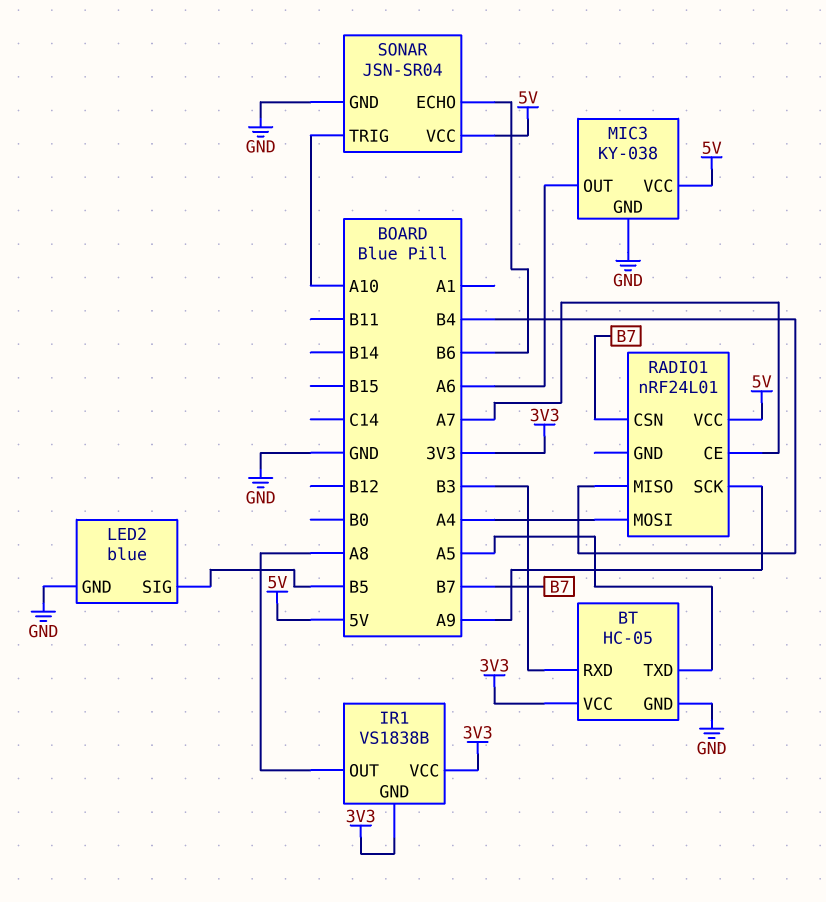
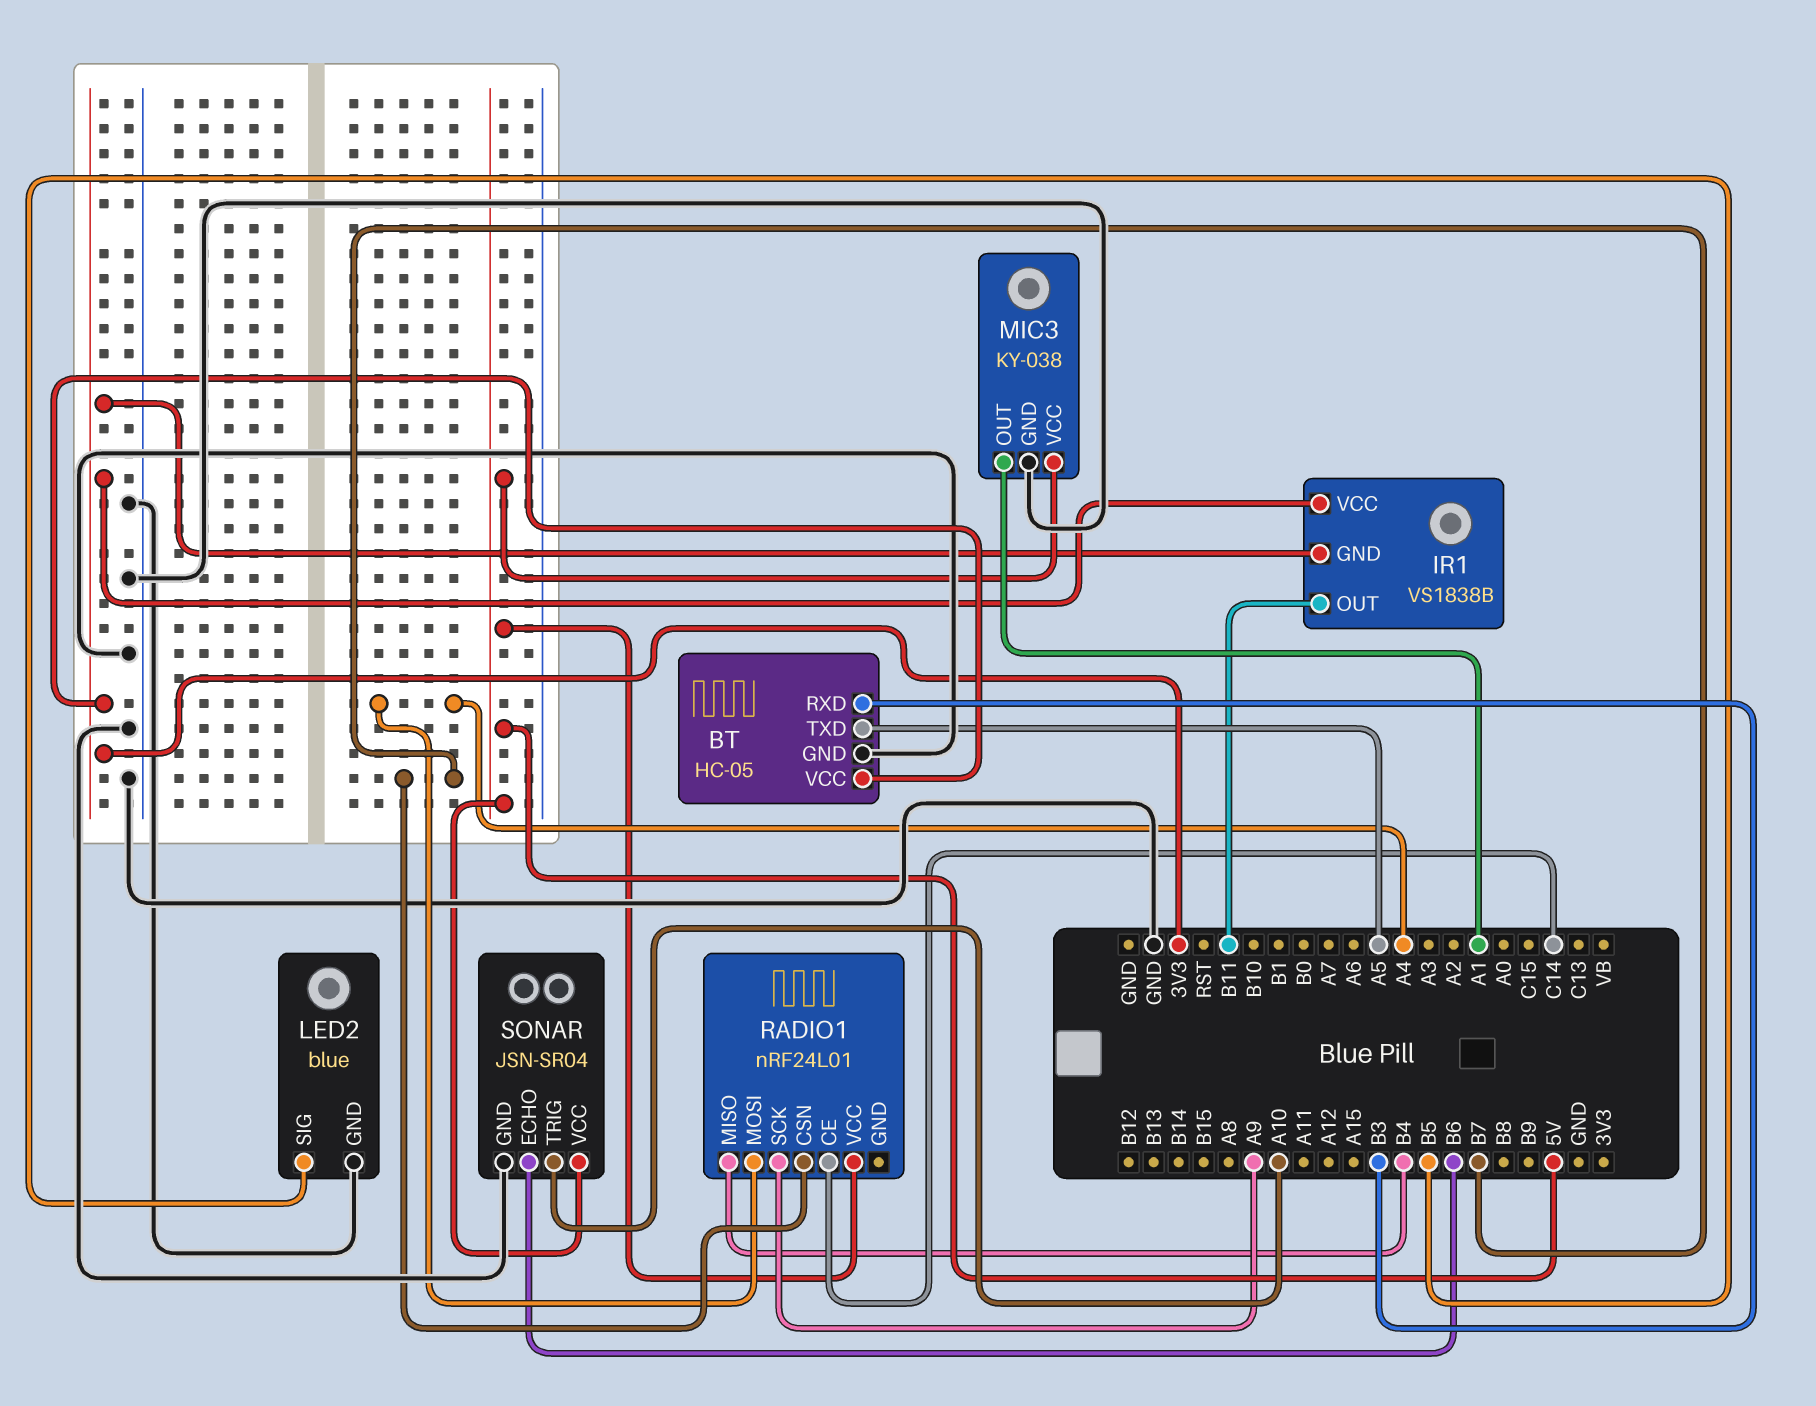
IR1 pin OUT: A8 -> B11
MIC3 pin OUT: A6 -> A1
RADIO1 pin CE: A7 -> C14

